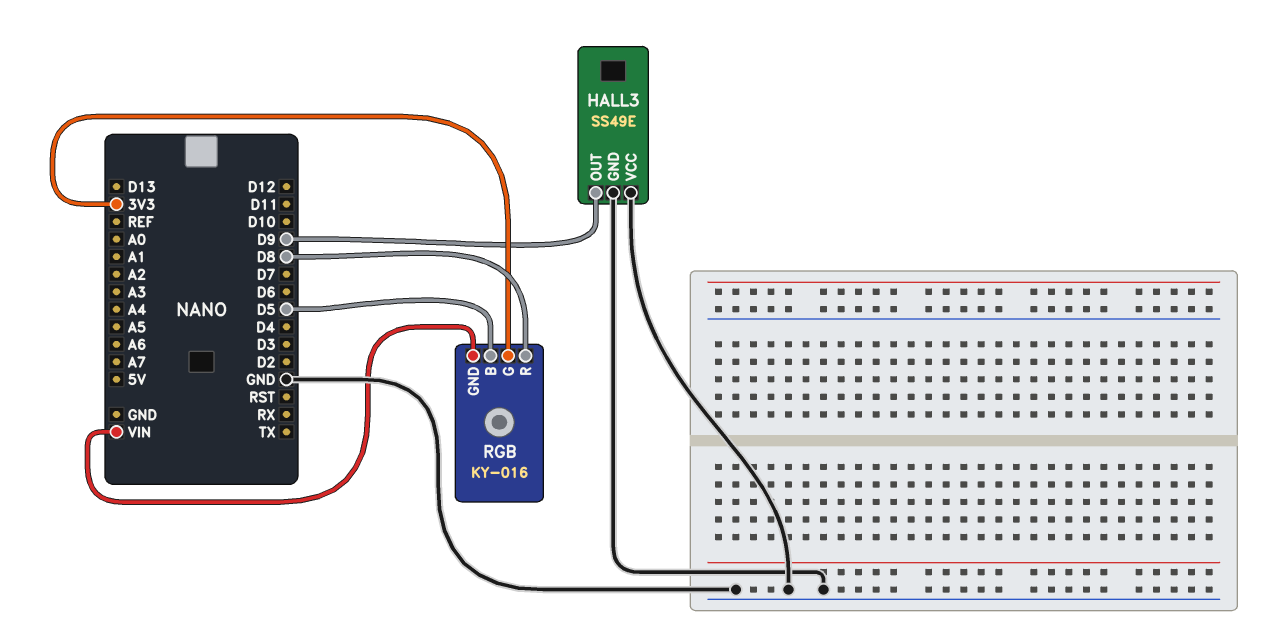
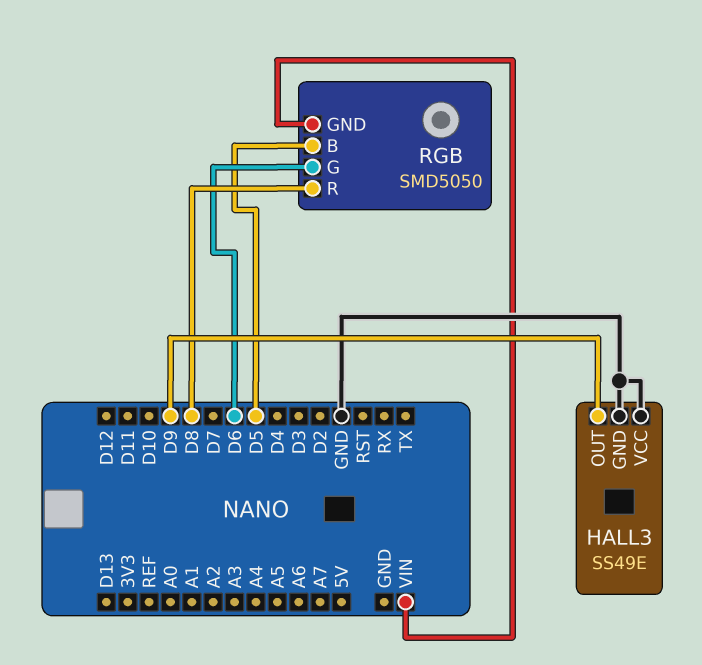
RGB: KY-016 -> SMD5050
RGB pin G: 3V3 -> D6

